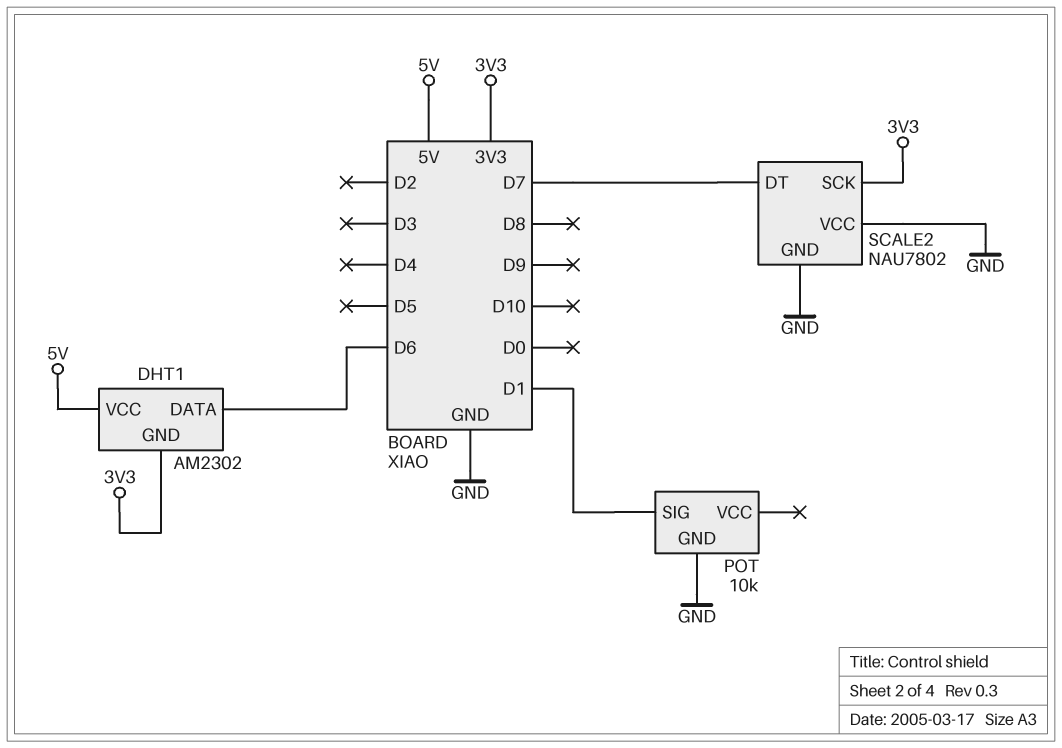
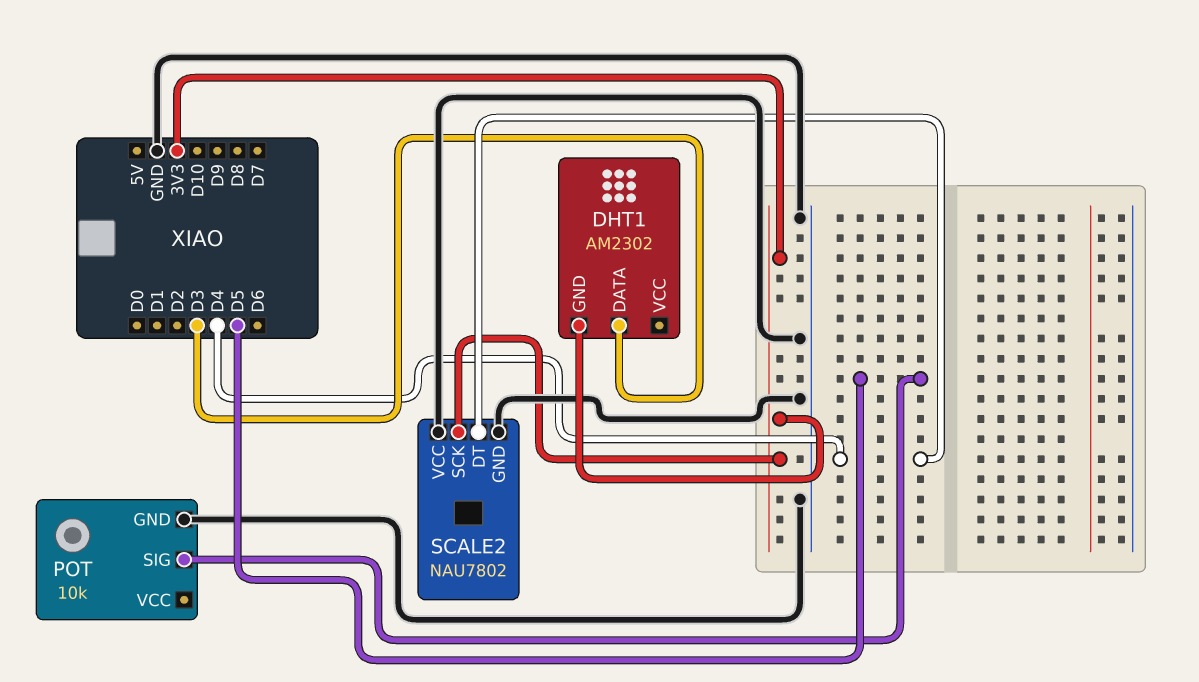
DHT1 pin DATA: D6 -> D3
DHT1 pin VCC: 5V -> none
POT pin SIG: D1 -> D5
SCALE2 pin DT: D7 -> D4

